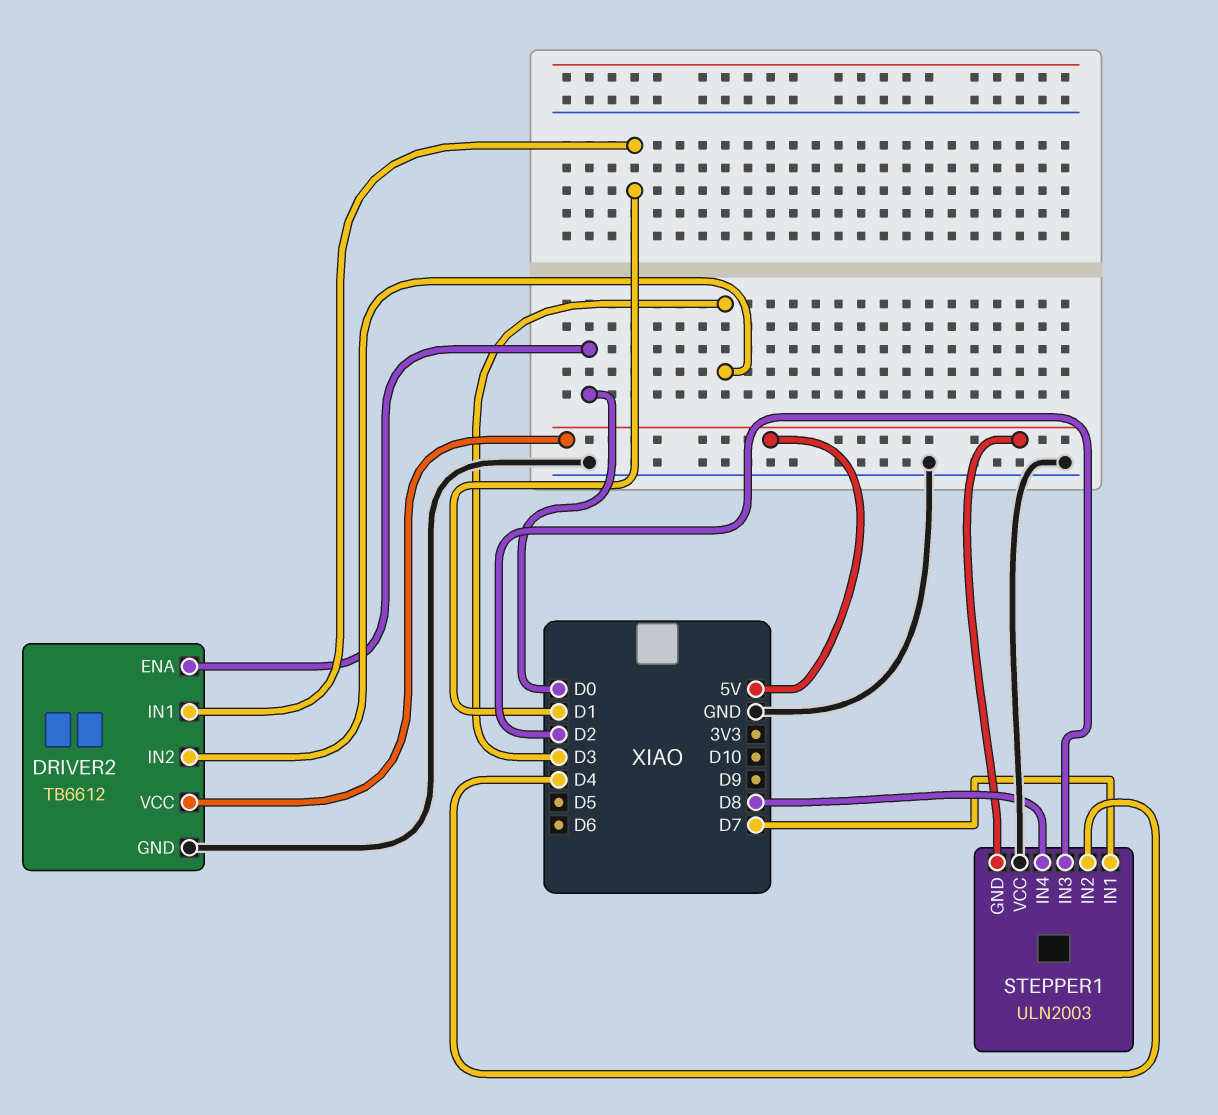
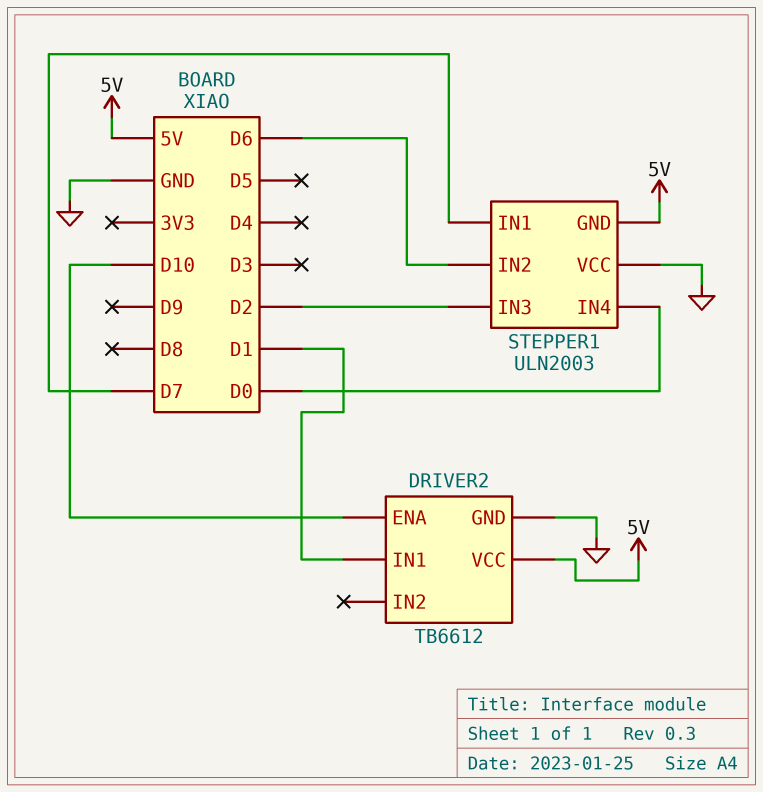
DRIVER2 pin ENA: D0 -> D10
DRIVER2 pin IN2: D3 -> none
STEPPER1 pin IN2: D4 -> D6
STEPPER1 pin IN4: D8 -> D0

